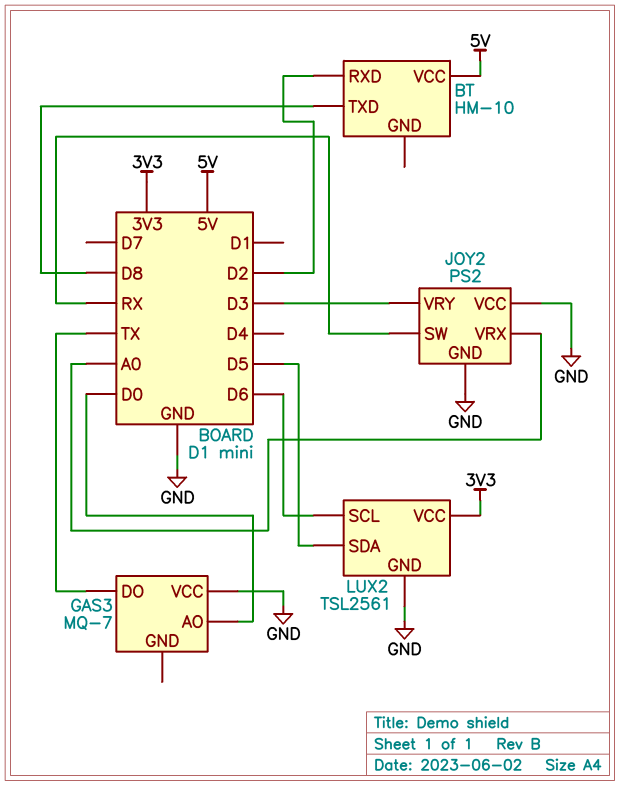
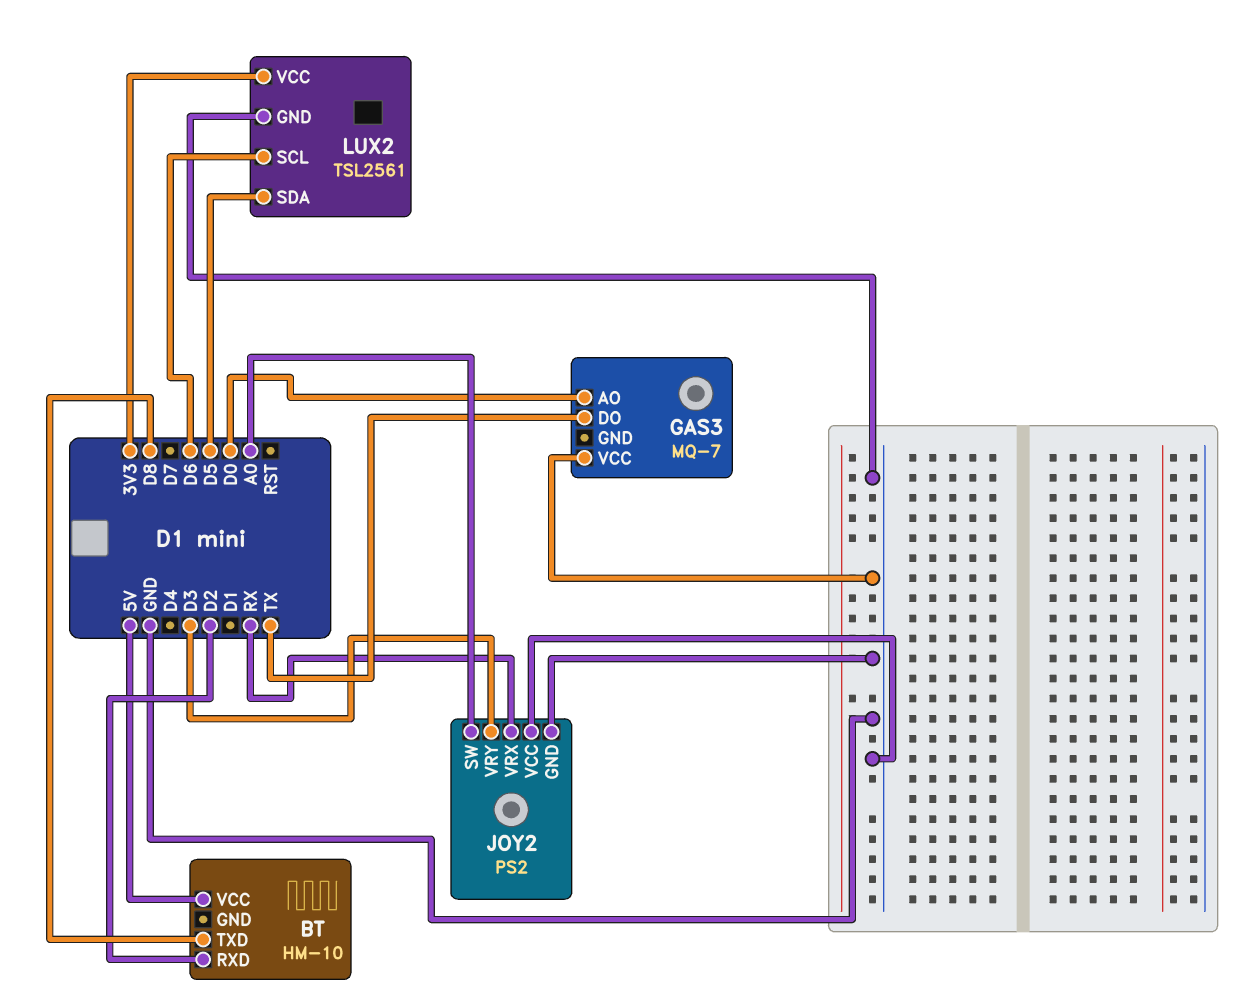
JOY2 pin SW: RX -> A0
JOY2 pin VRX: A0 -> RX

